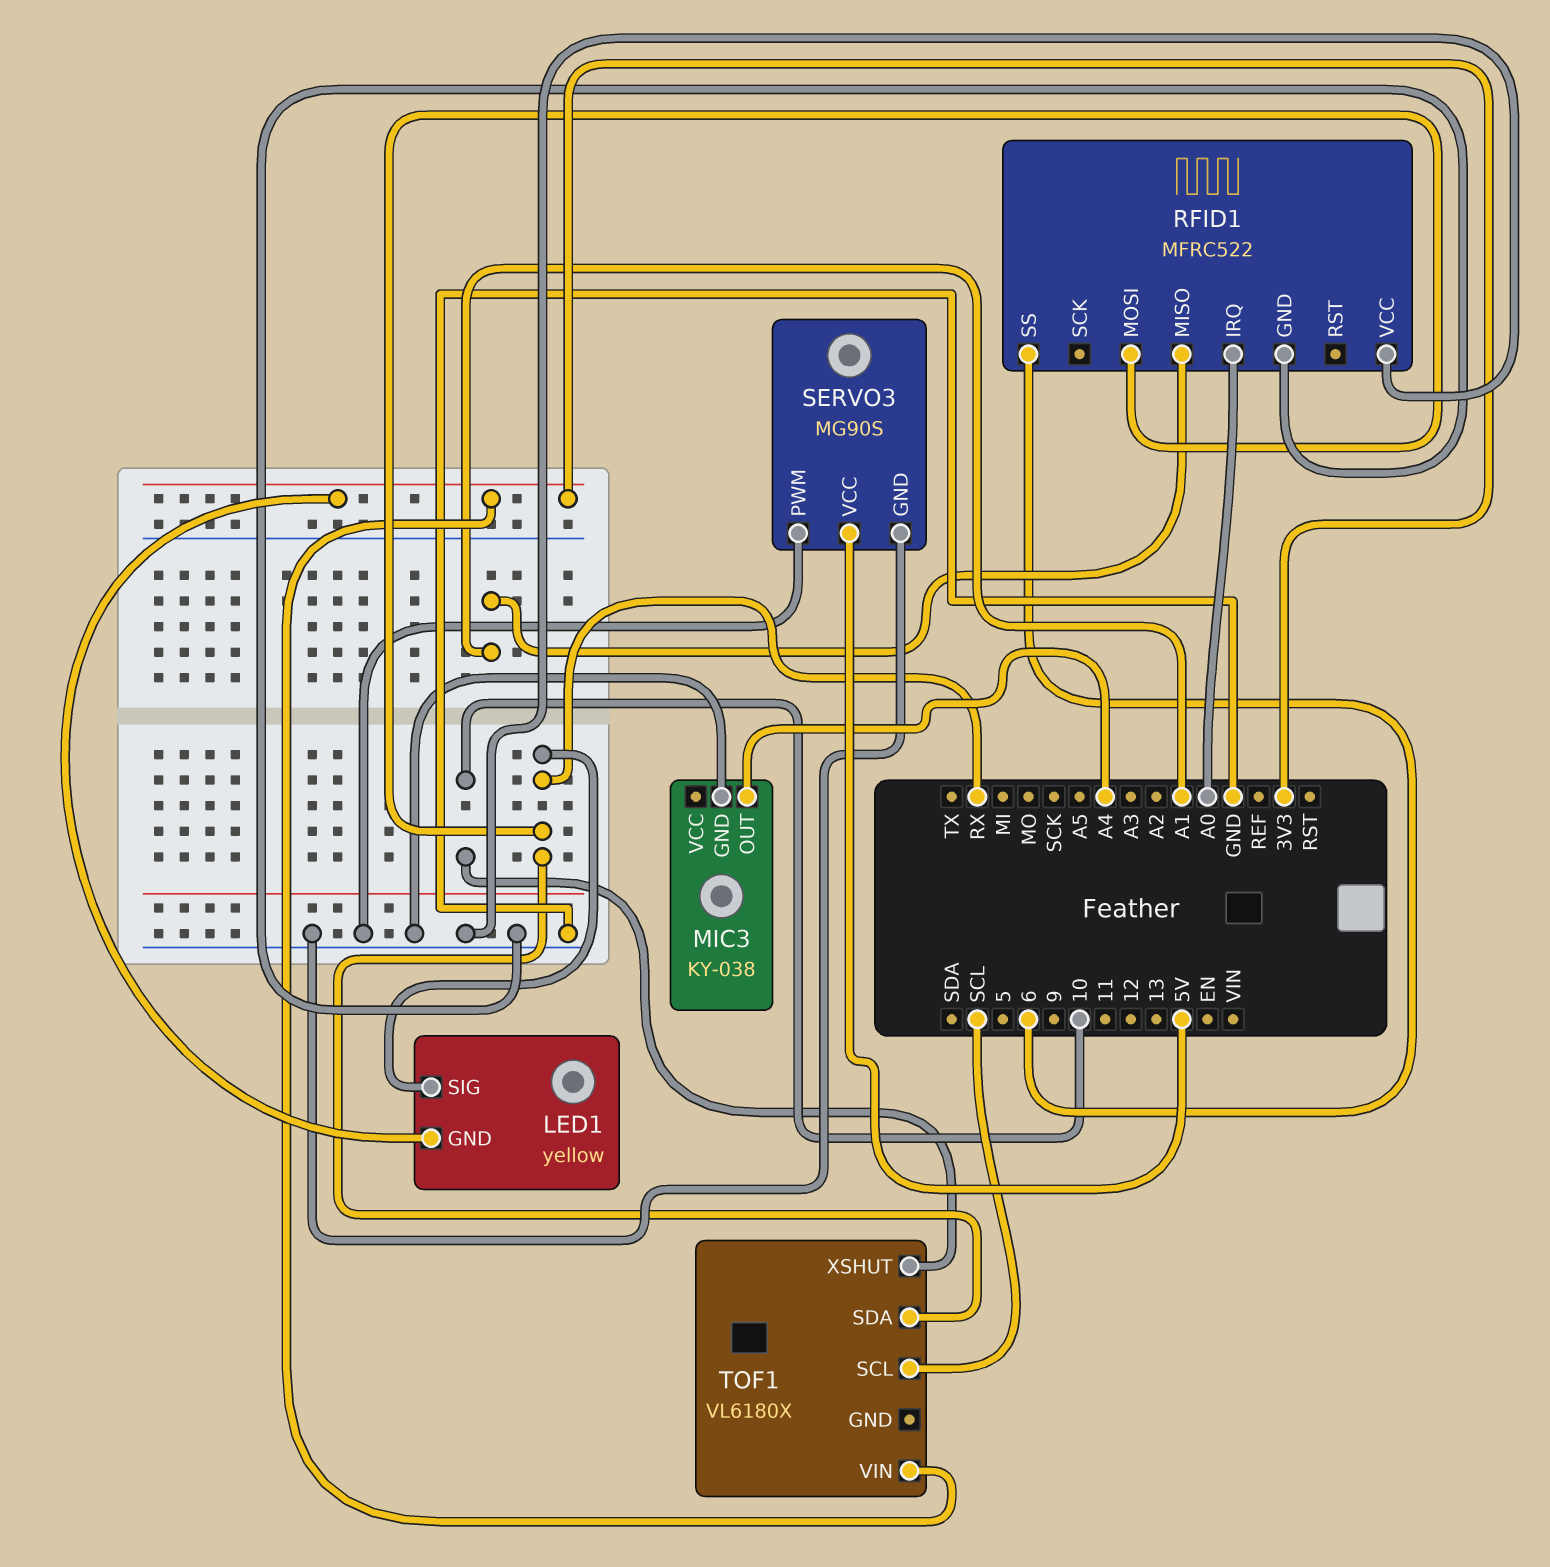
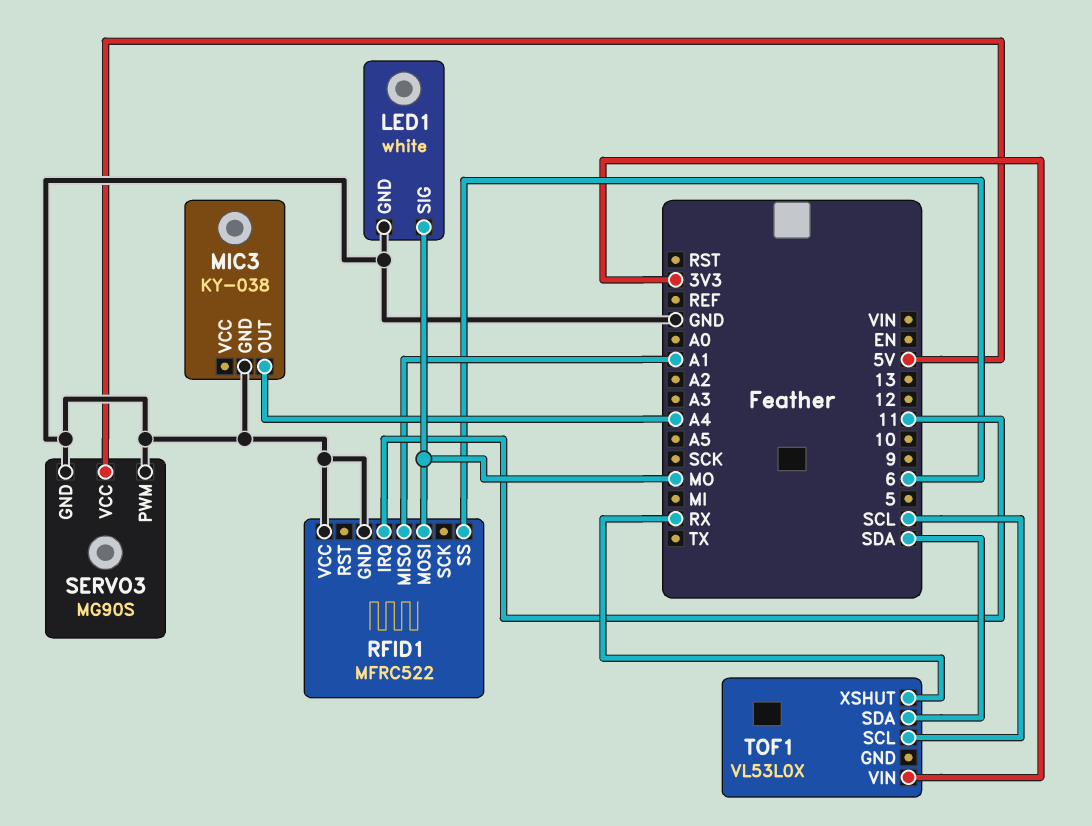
LED1: yellow -> white
LED1 pin GND: 3V3 -> GND
LED1 pin SIG: RX -> MO
RFID1 pin IRQ: A0 -> 11
RFID1 pin MOSI: RX -> MO
TOF1: VL6180X -> VL53L0X
TOF1 pin SDA: RX -> SDA
TOF1 pin XSHUT: 10 -> RX

